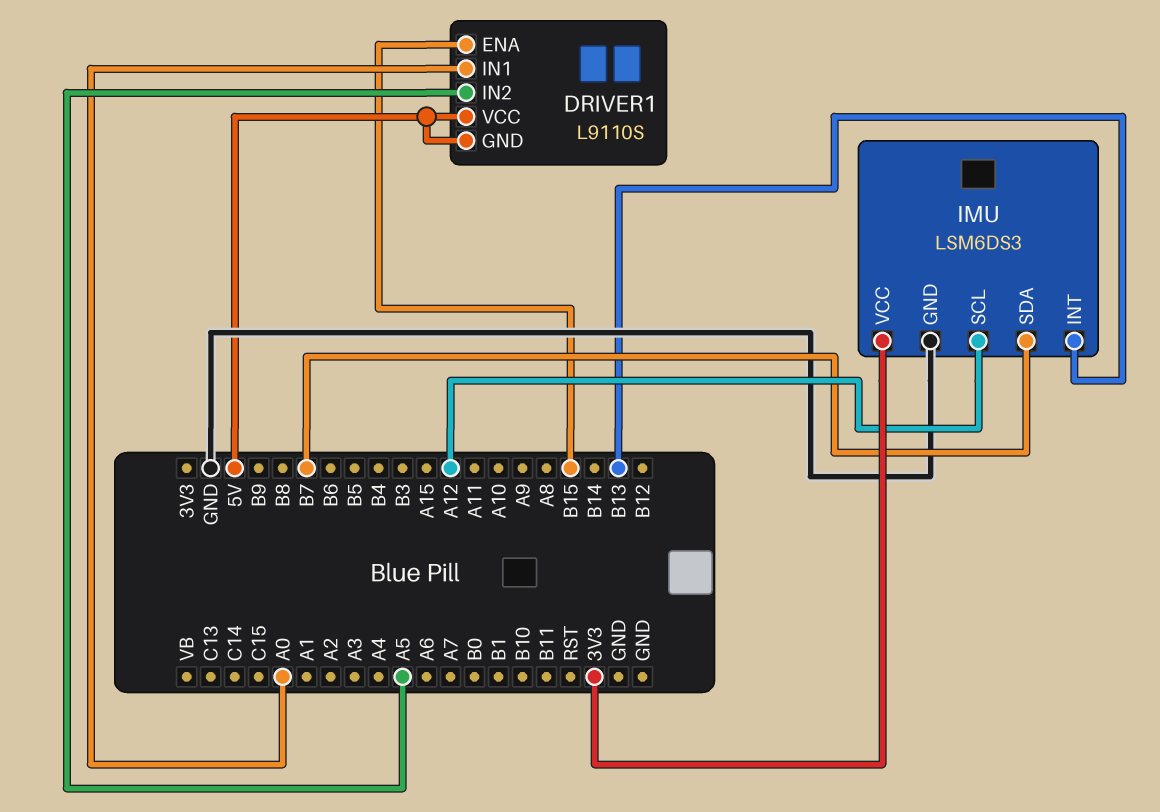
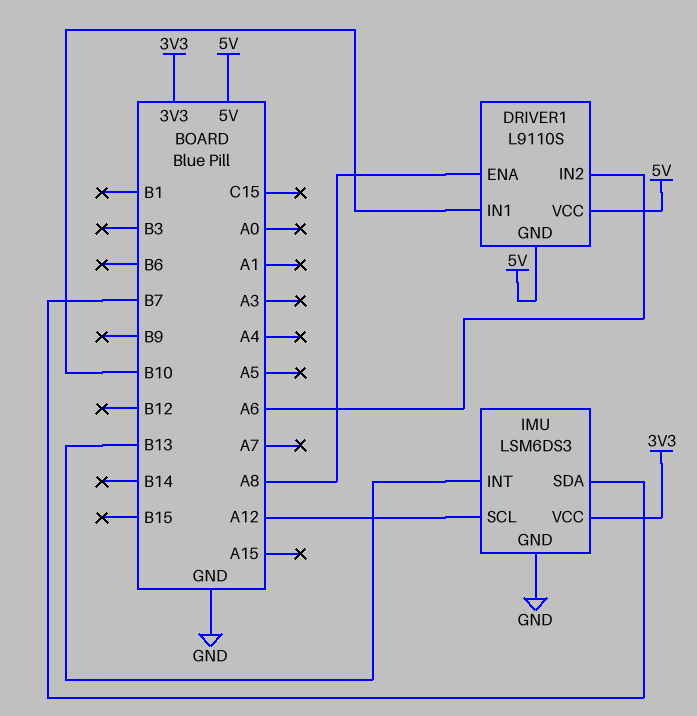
DRIVER1 pin ENA: B15 -> A8
DRIVER1 pin IN1: A0 -> B10
DRIVER1 pin IN2: A5 -> A6

